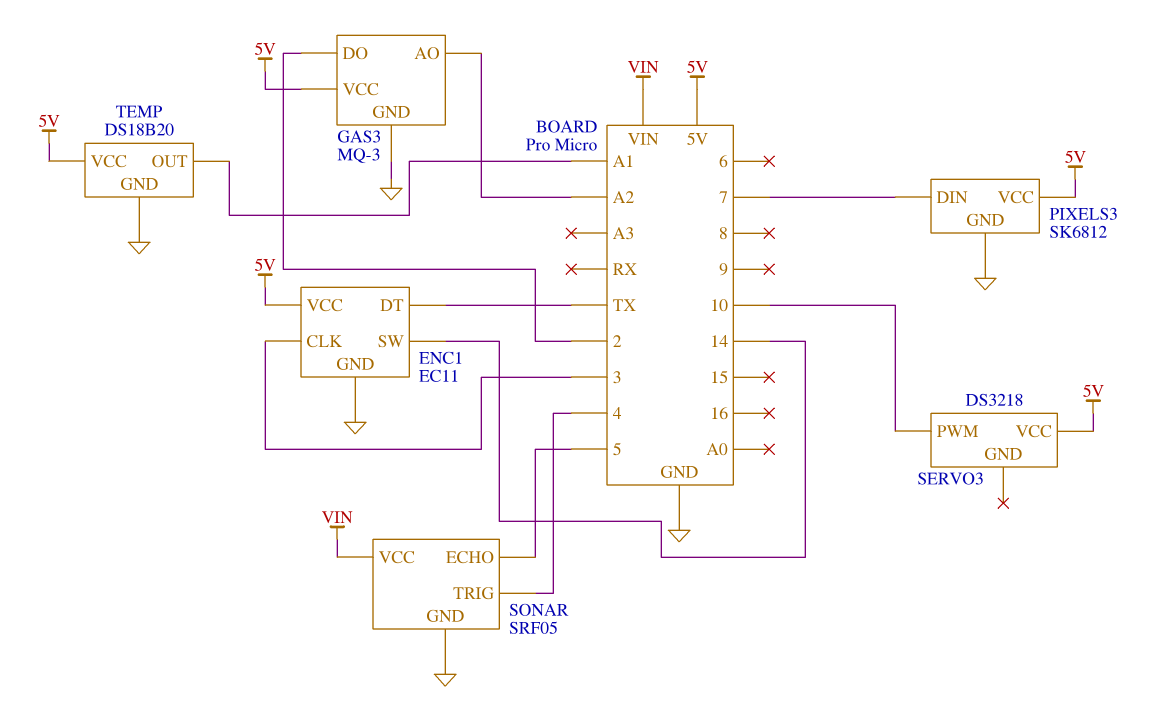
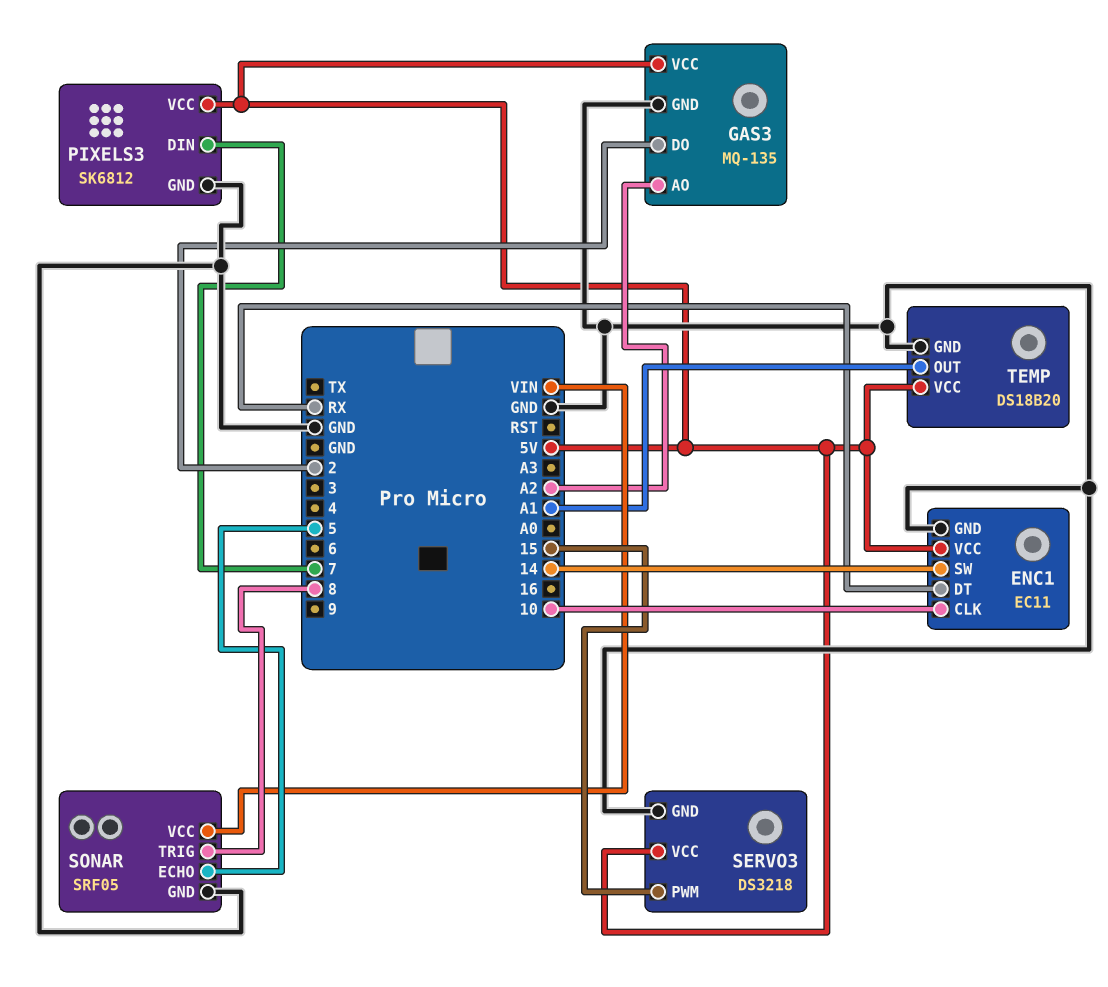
ENC1 pin CLK: 3 -> 10
ENC1 pin DT: TX -> RX
GAS3: MQ-3 -> MQ-135
SERVO3 pin GND: none -> GND
SERVO3 pin PWM: 10 -> 15
SONAR pin TRIG: 4 -> 8

